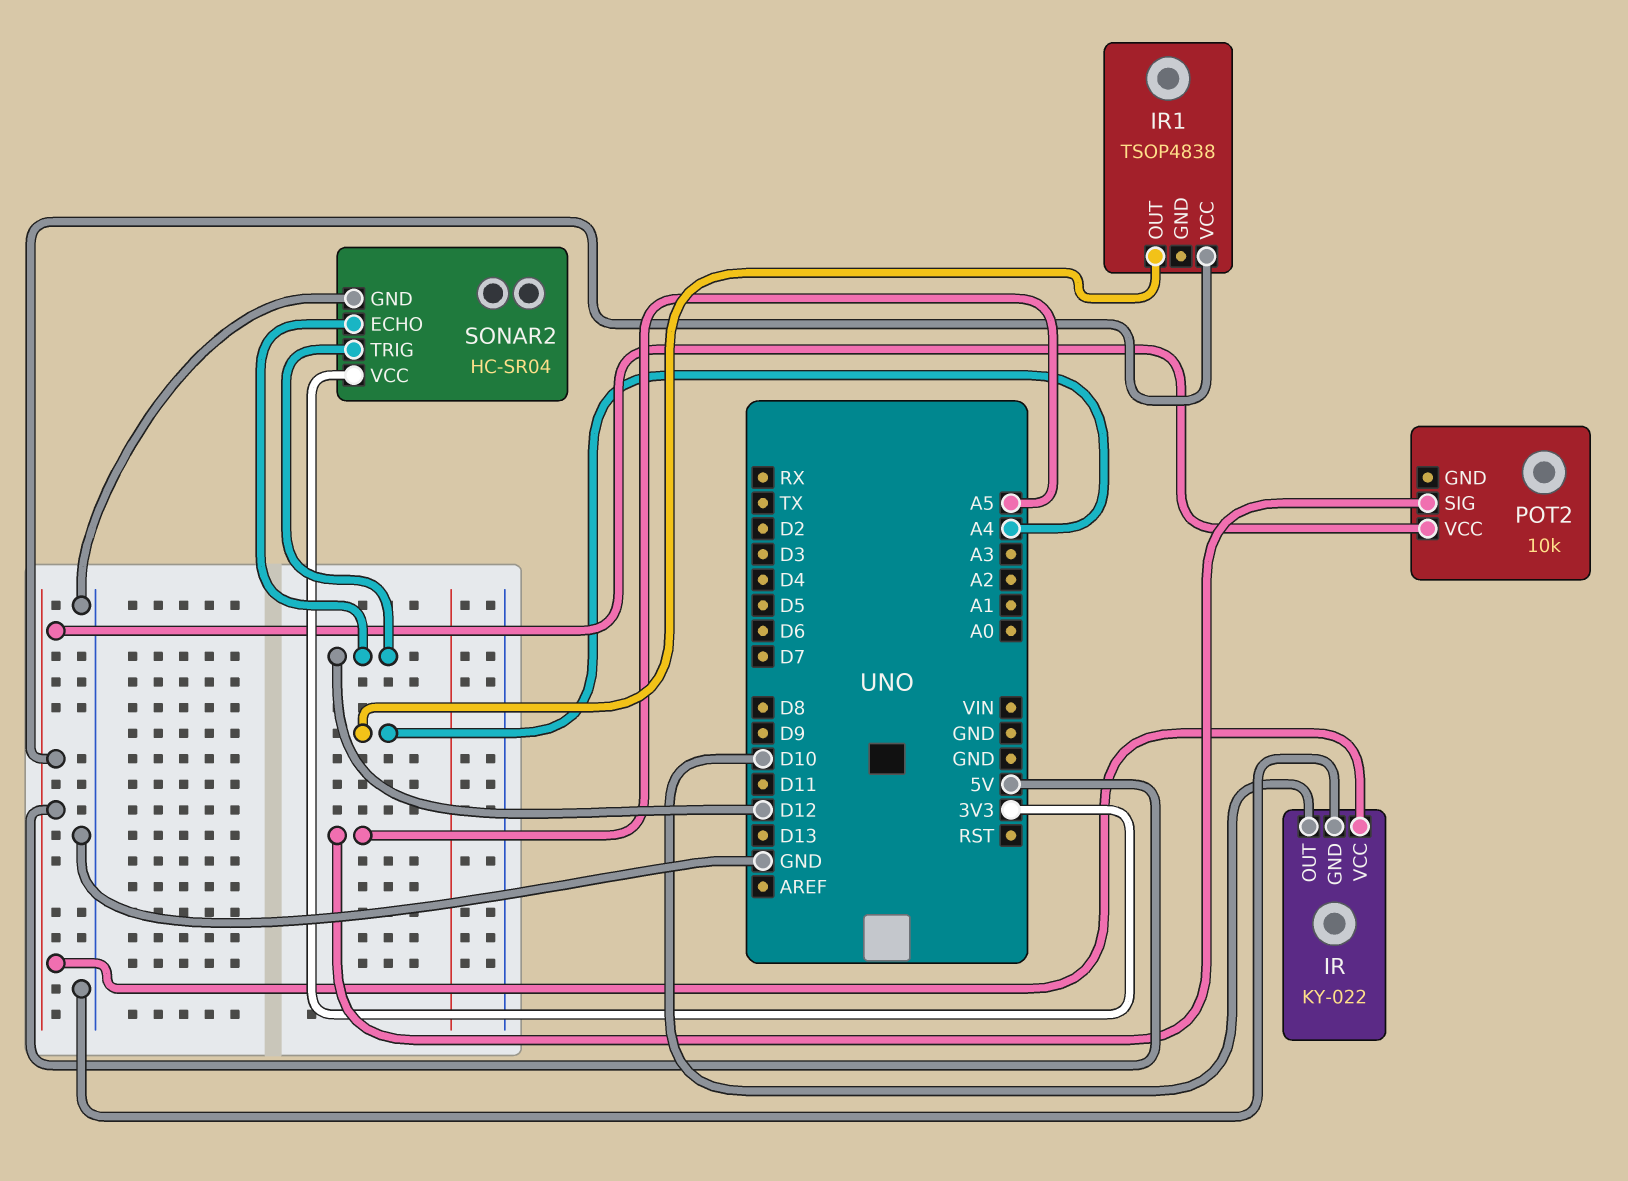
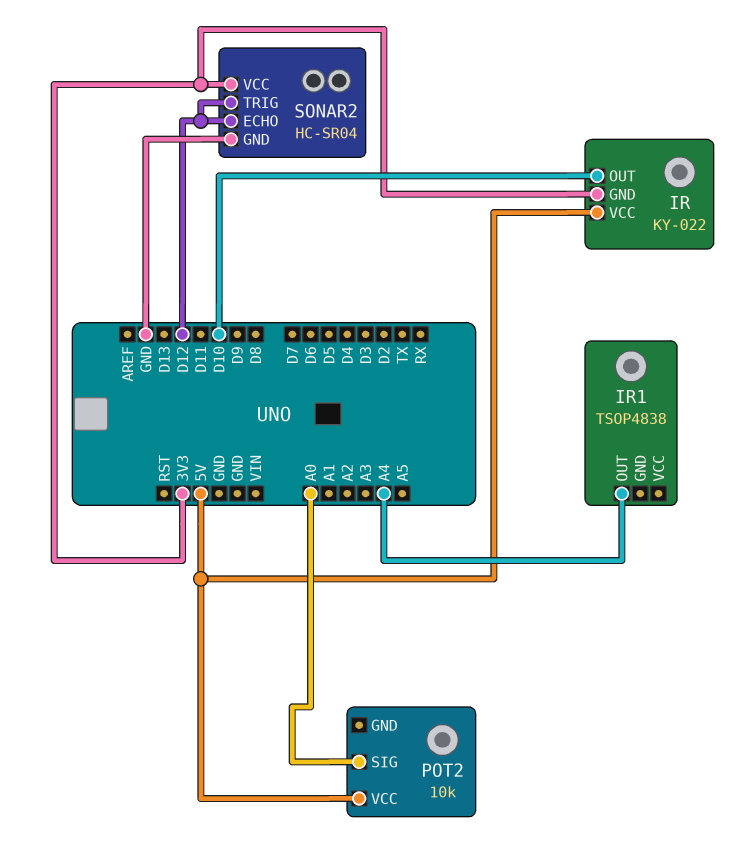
IR pin GND: GND -> 3V3
IR1 pin VCC: 5V -> none
POT2 pin SIG: A5 -> A0

